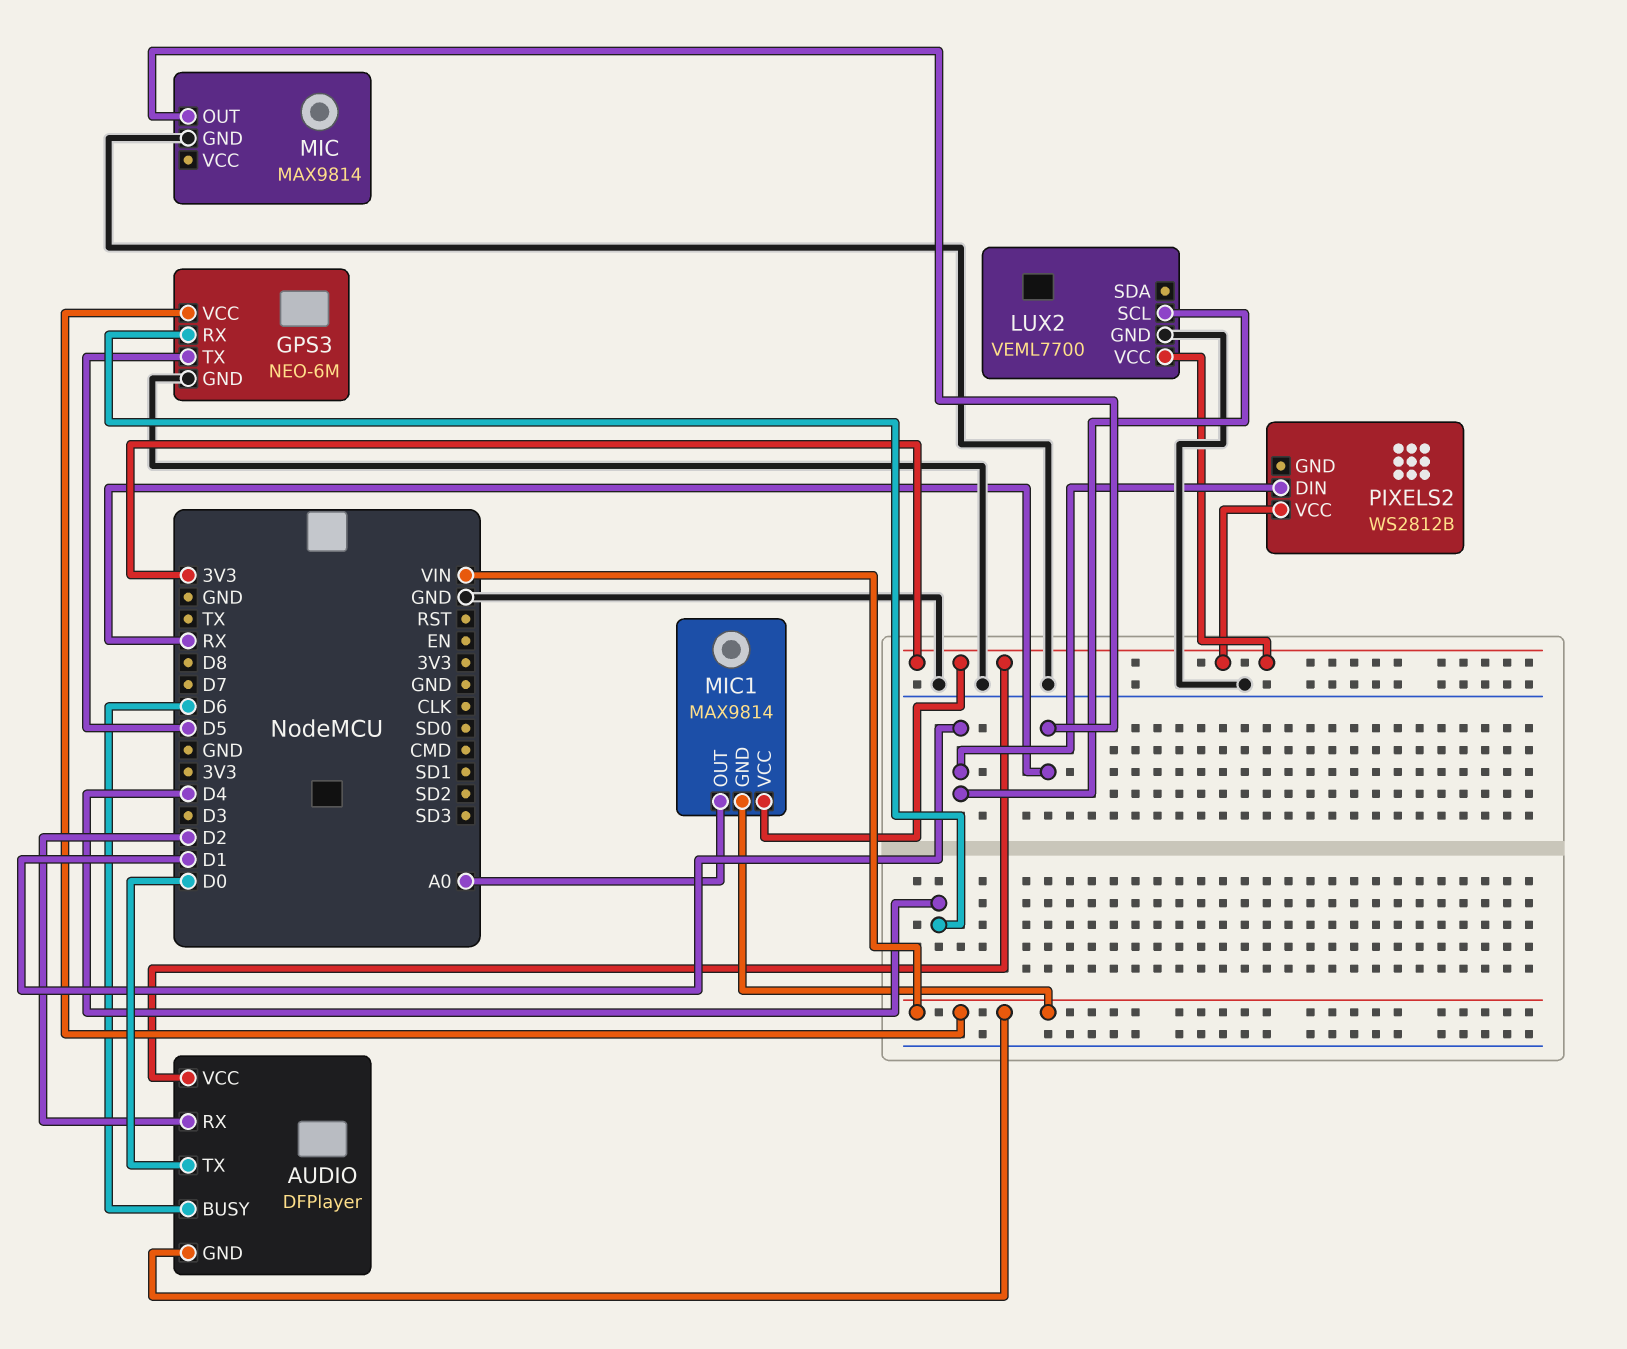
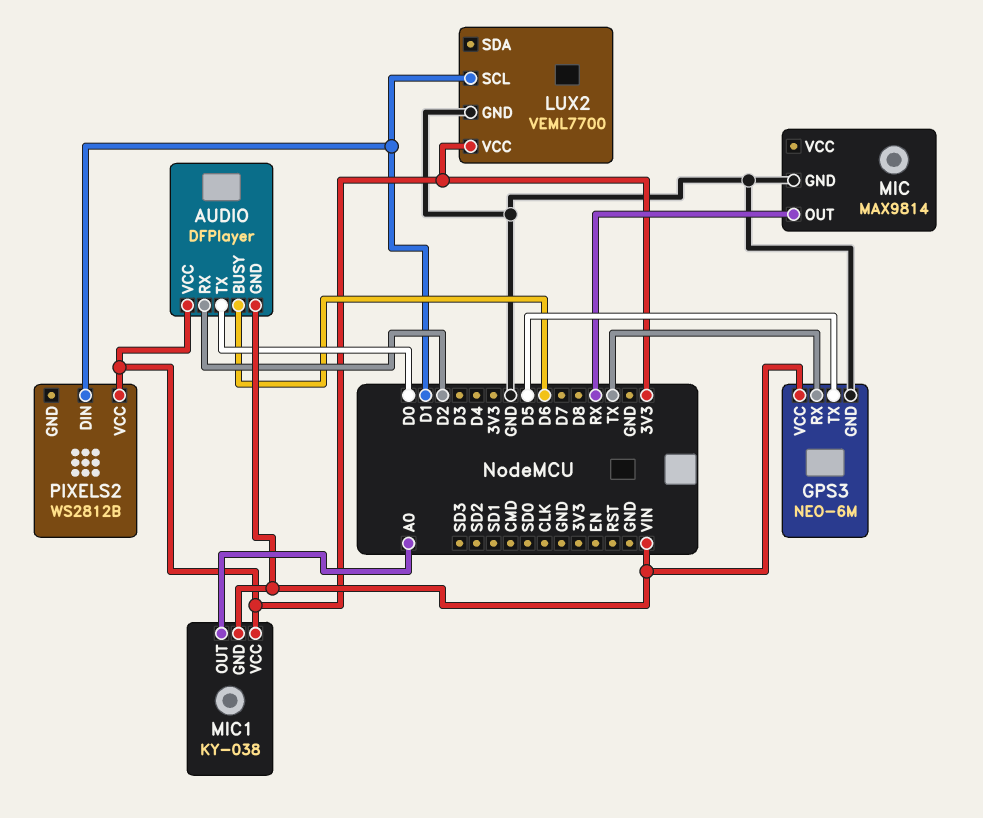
GPS3 pin RX: D4 -> TX
MIC1: MAX9814 -> KY-038

